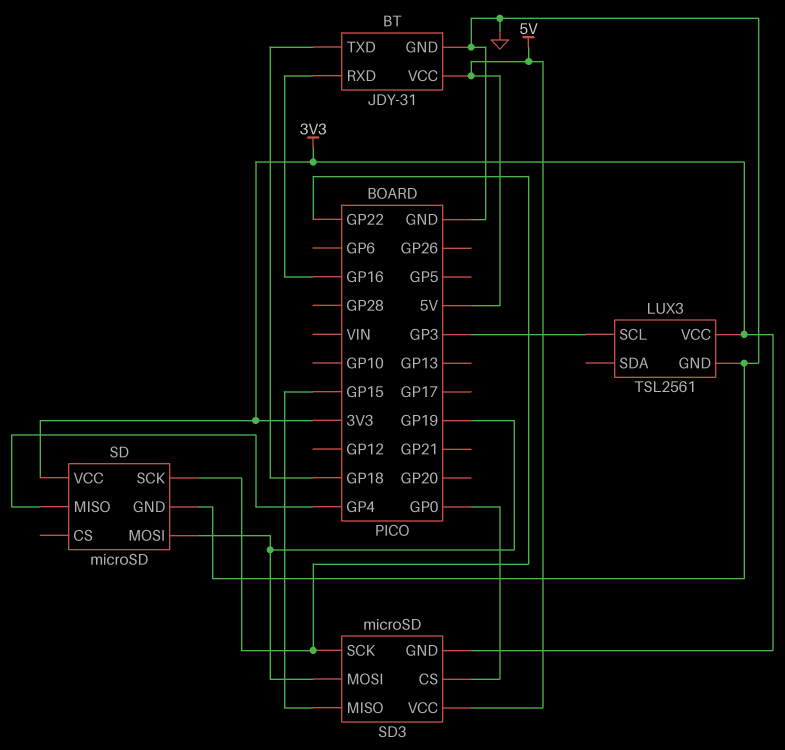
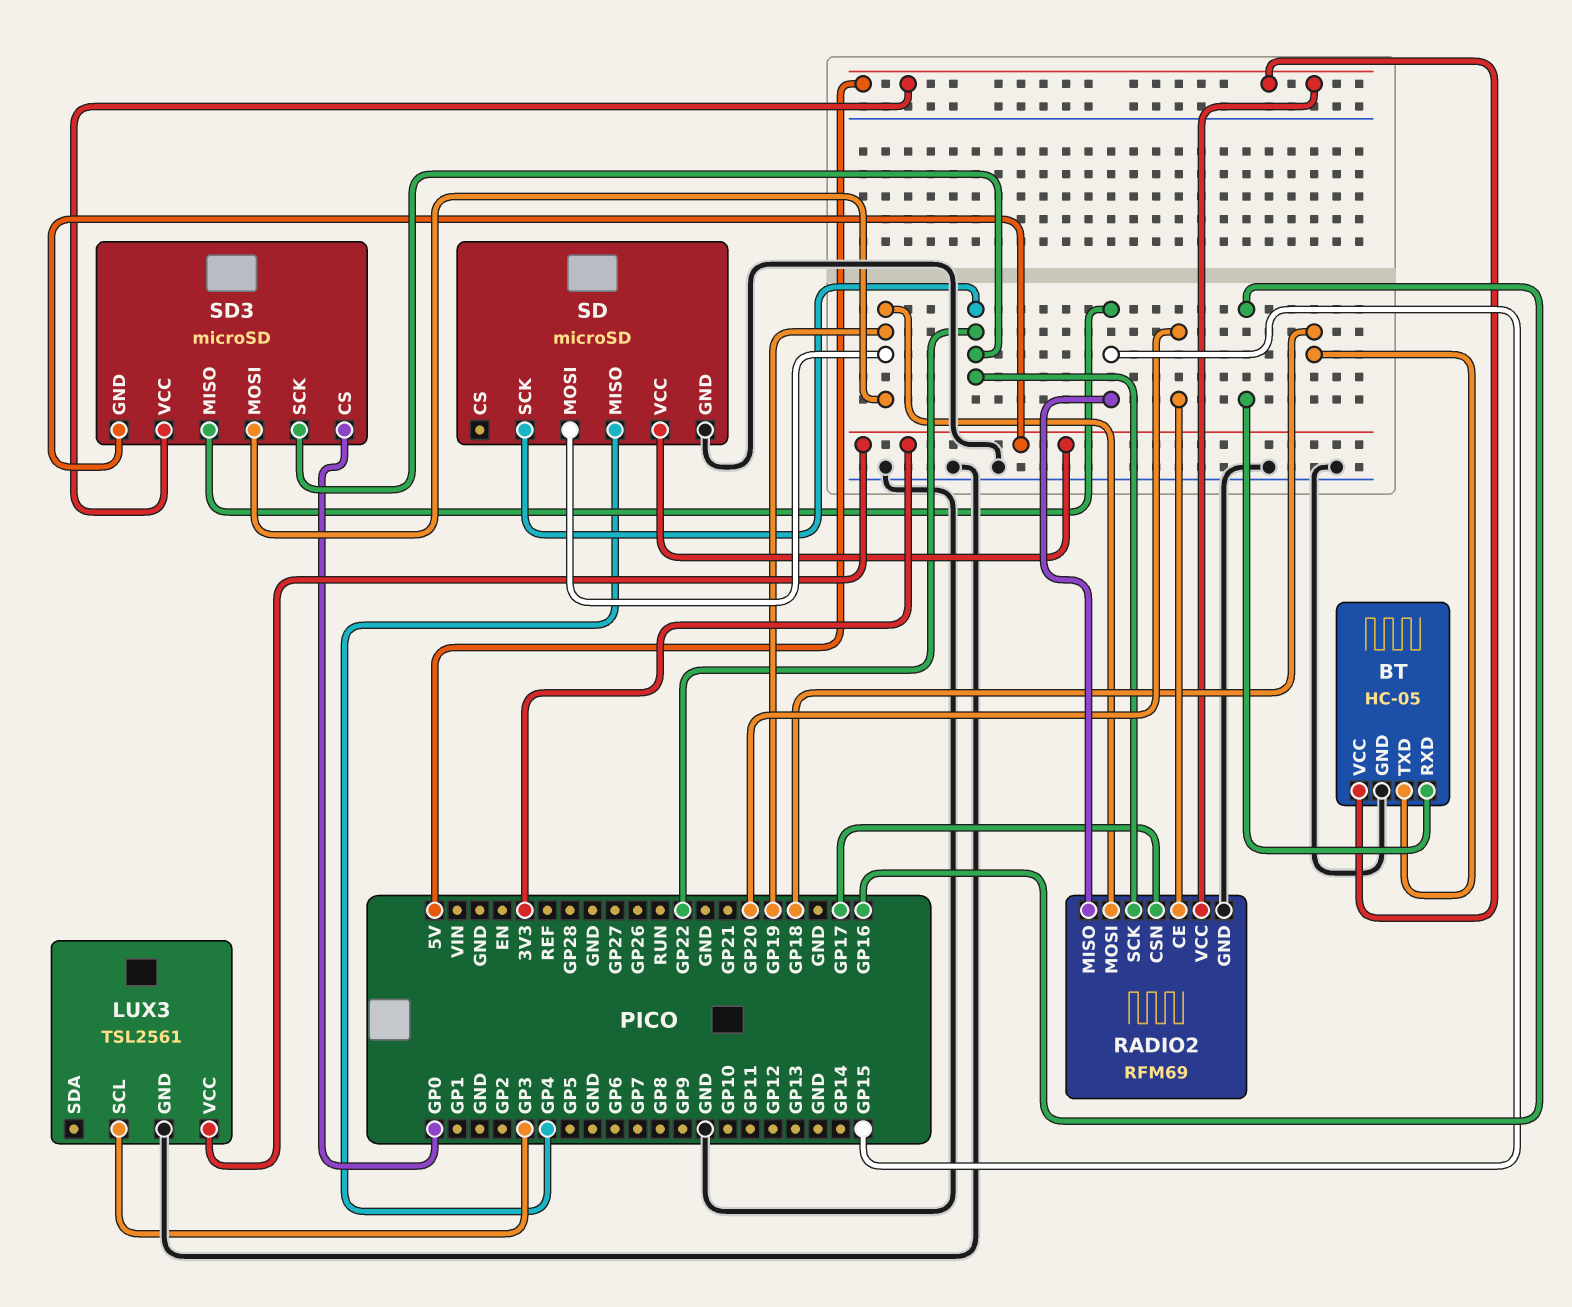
BT: JDY-31 -> HC-05
RADIO2: none -> RFM69
RADIO2 pin CE: none -> GP20
RADIO2 pin CSN: none -> GP17
RADIO2 pin GND: none -> GND
RADIO2 pin MISO: none -> GP15
RADIO2 pin MOSI: none -> GP19
RADIO2 pin SCK: none -> GP22
RADIO2 pin VCC: none -> 5V

